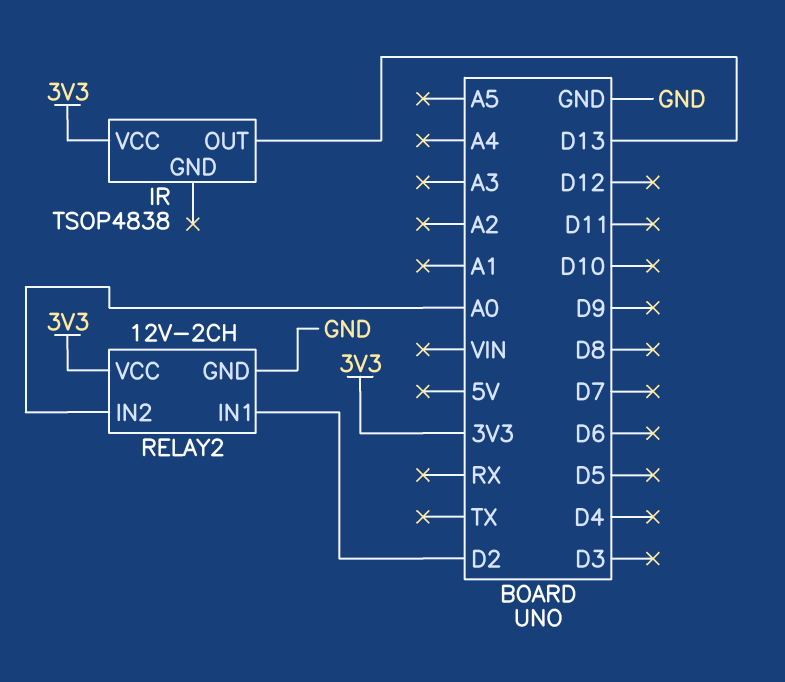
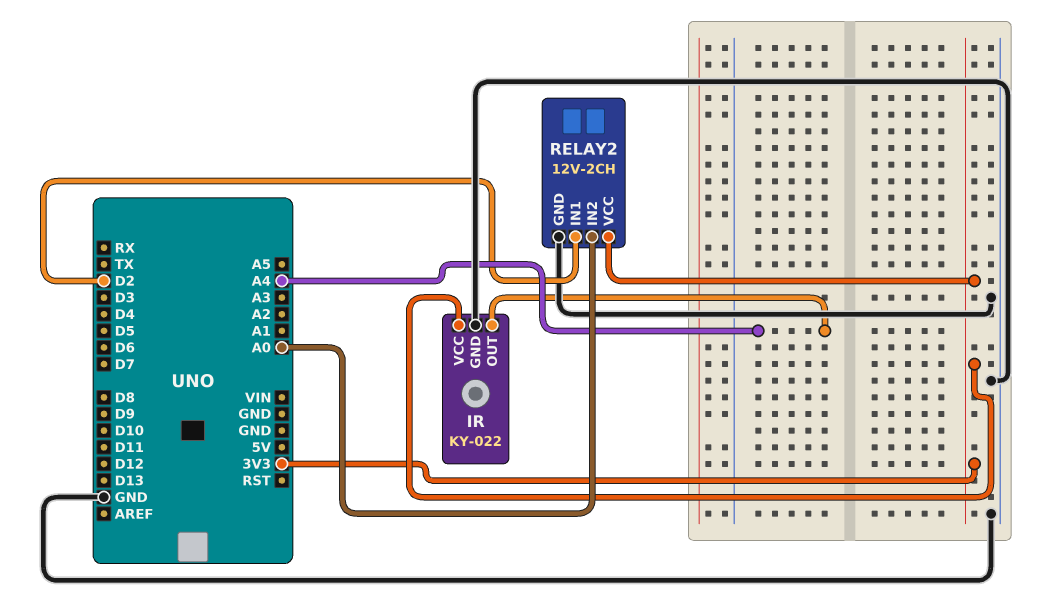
IR: TSOP4838 -> KY-022
IR pin GND: none -> GND
IR pin OUT: D13 -> A4

